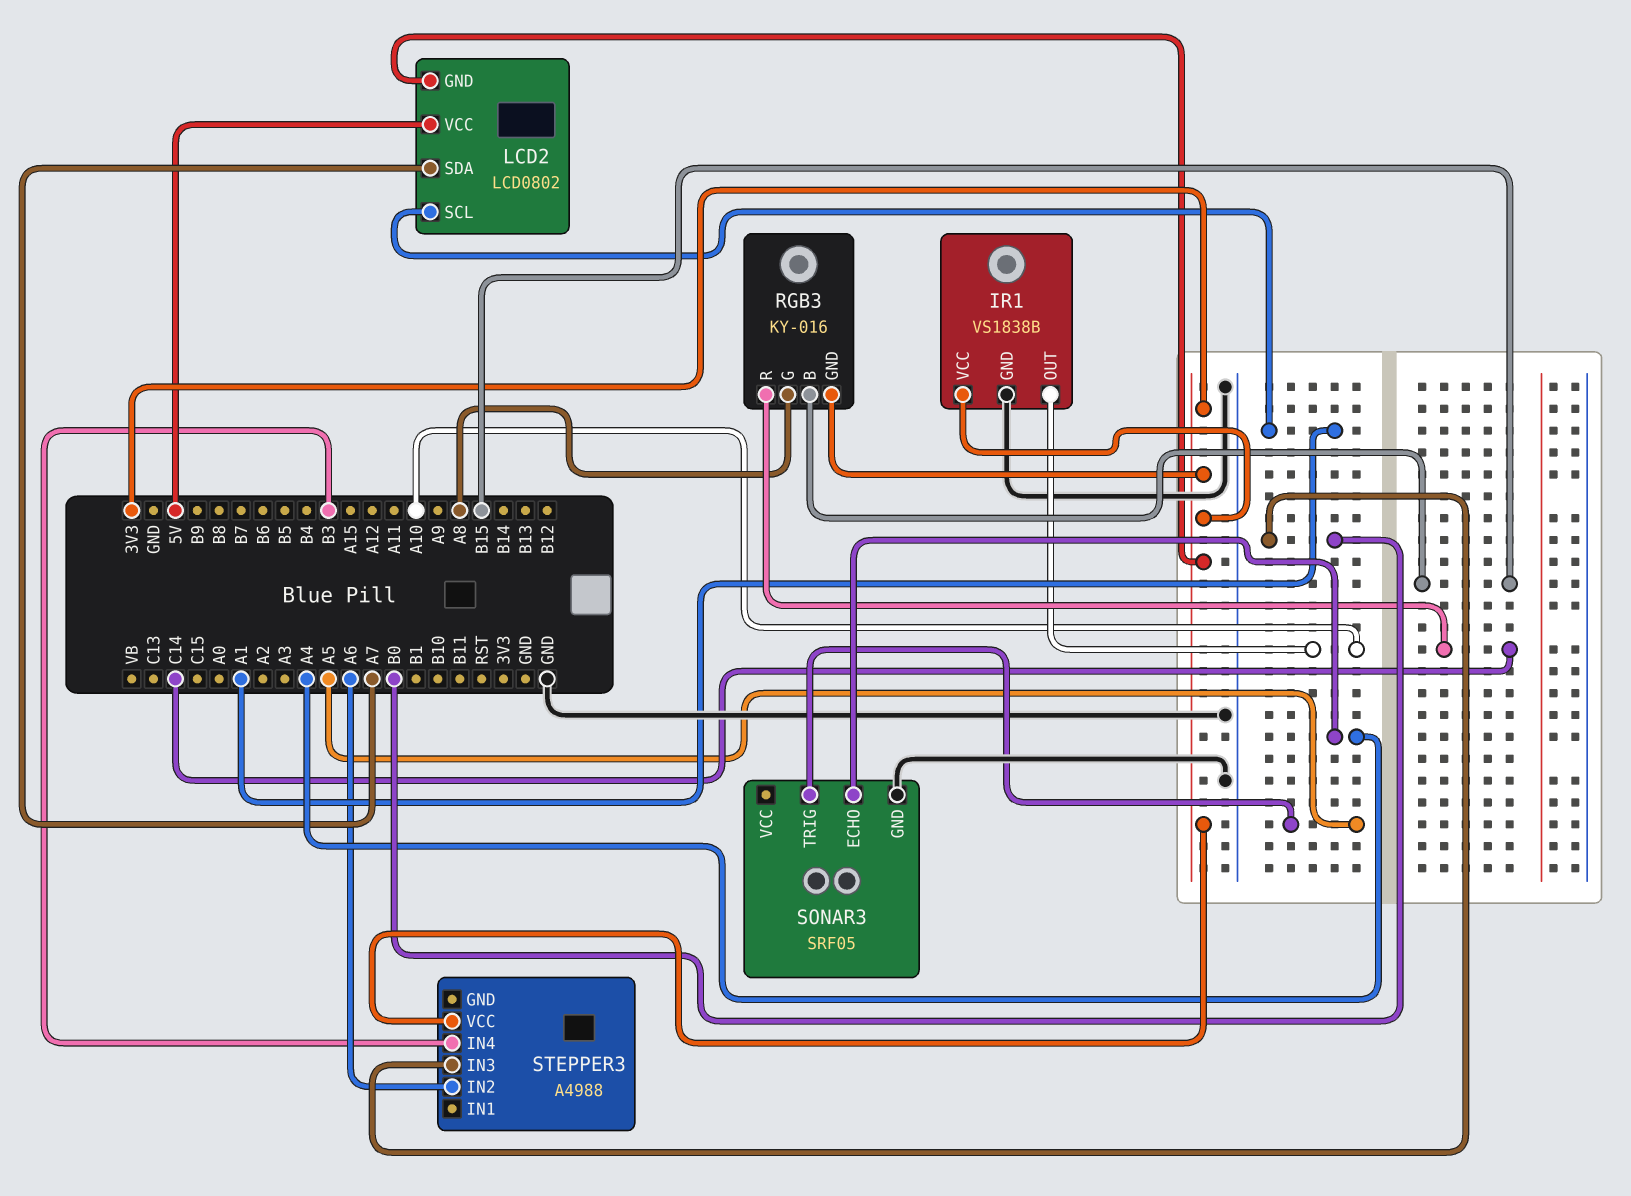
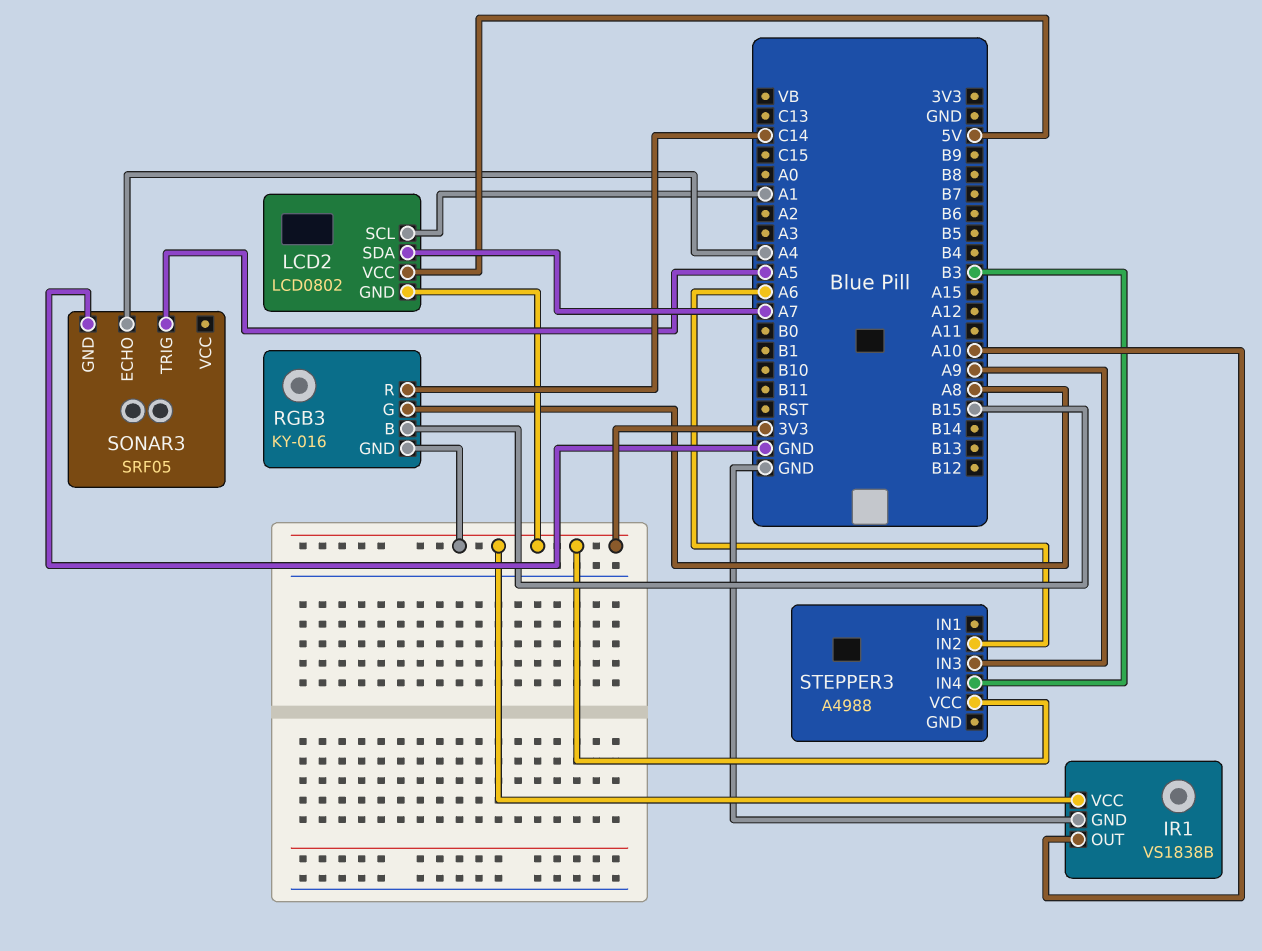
STEPPER3 pin IN3: B0 -> A9

